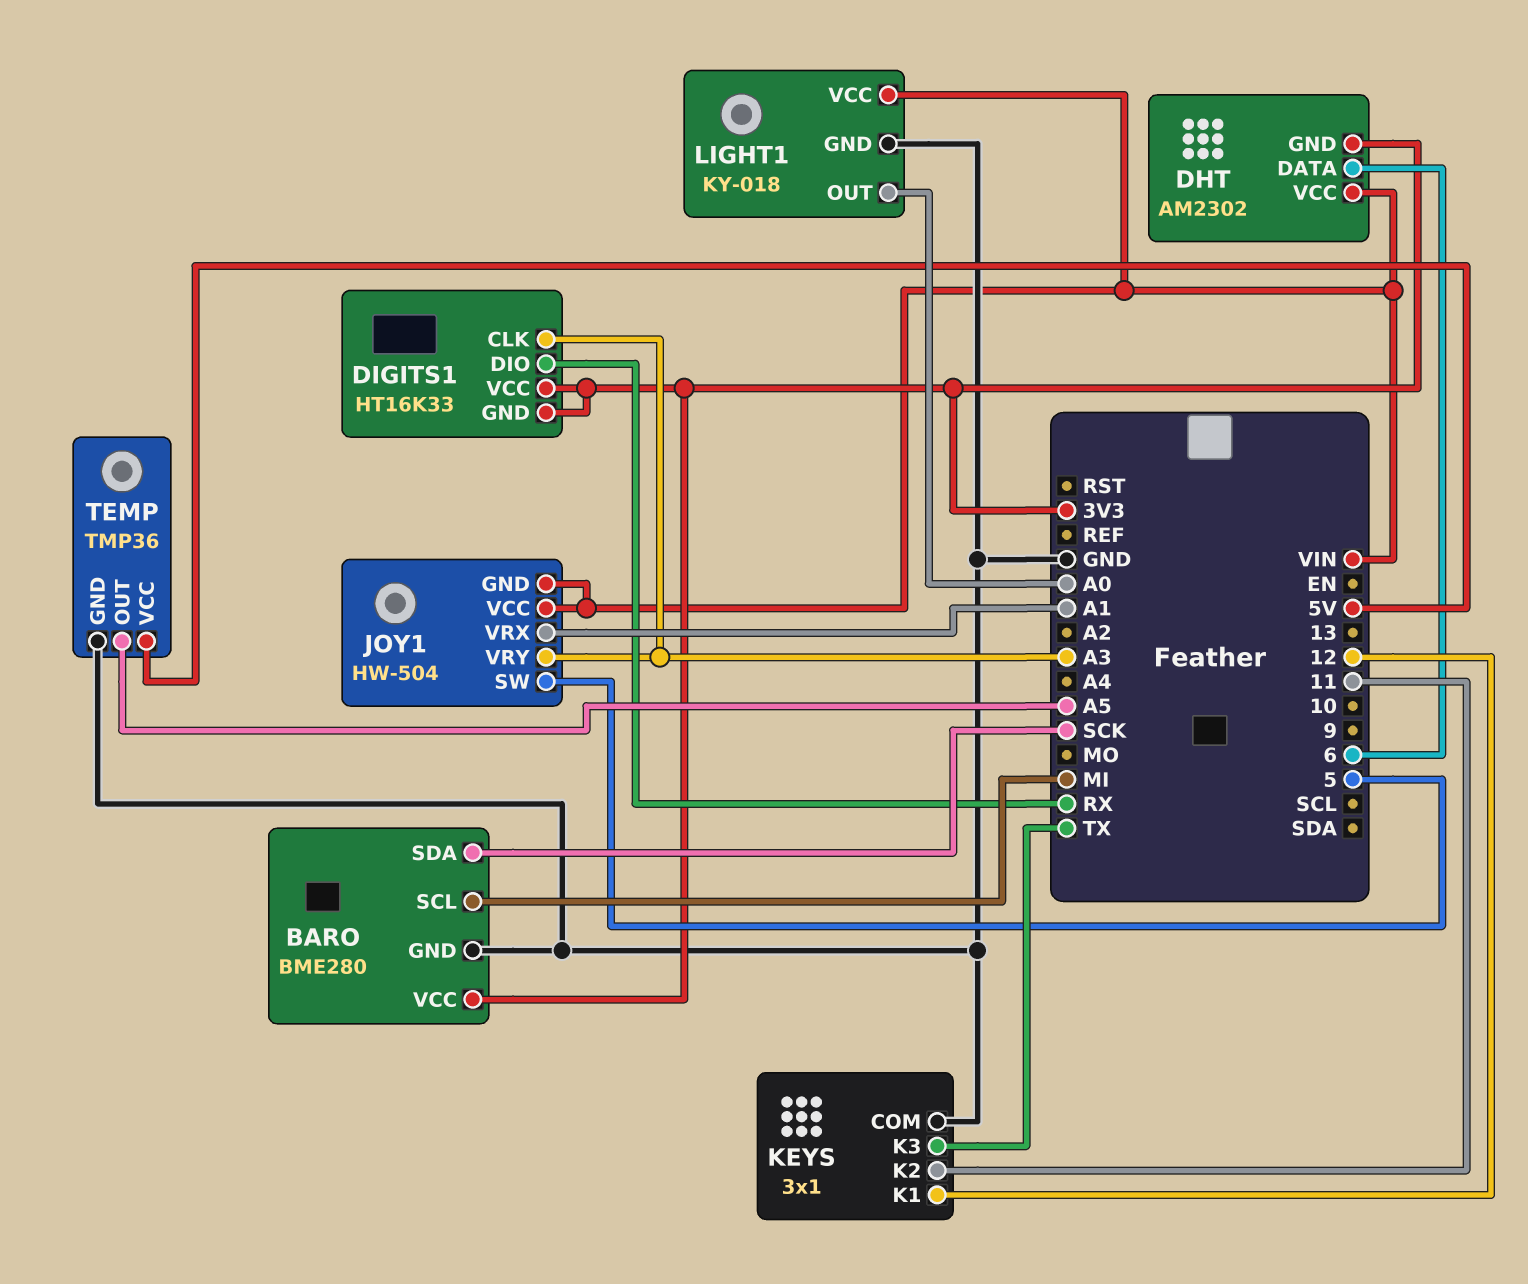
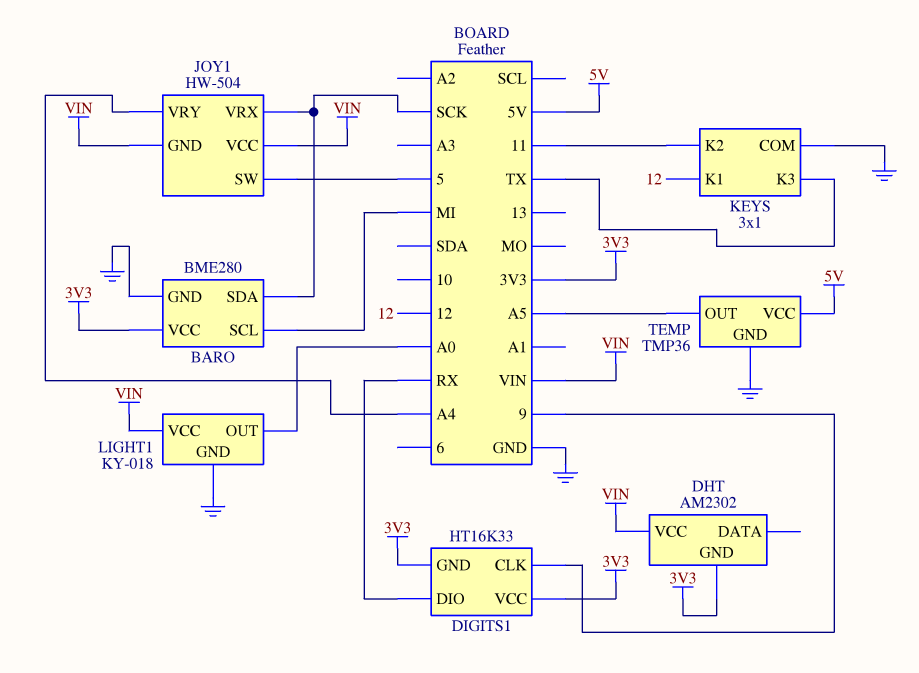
DHT pin DATA: 6 -> none
DIGITS1 pin CLK: A3 -> 9
JOY1 pin VRX: A1 -> SCK
JOY1 pin VRY: A3 -> A4

